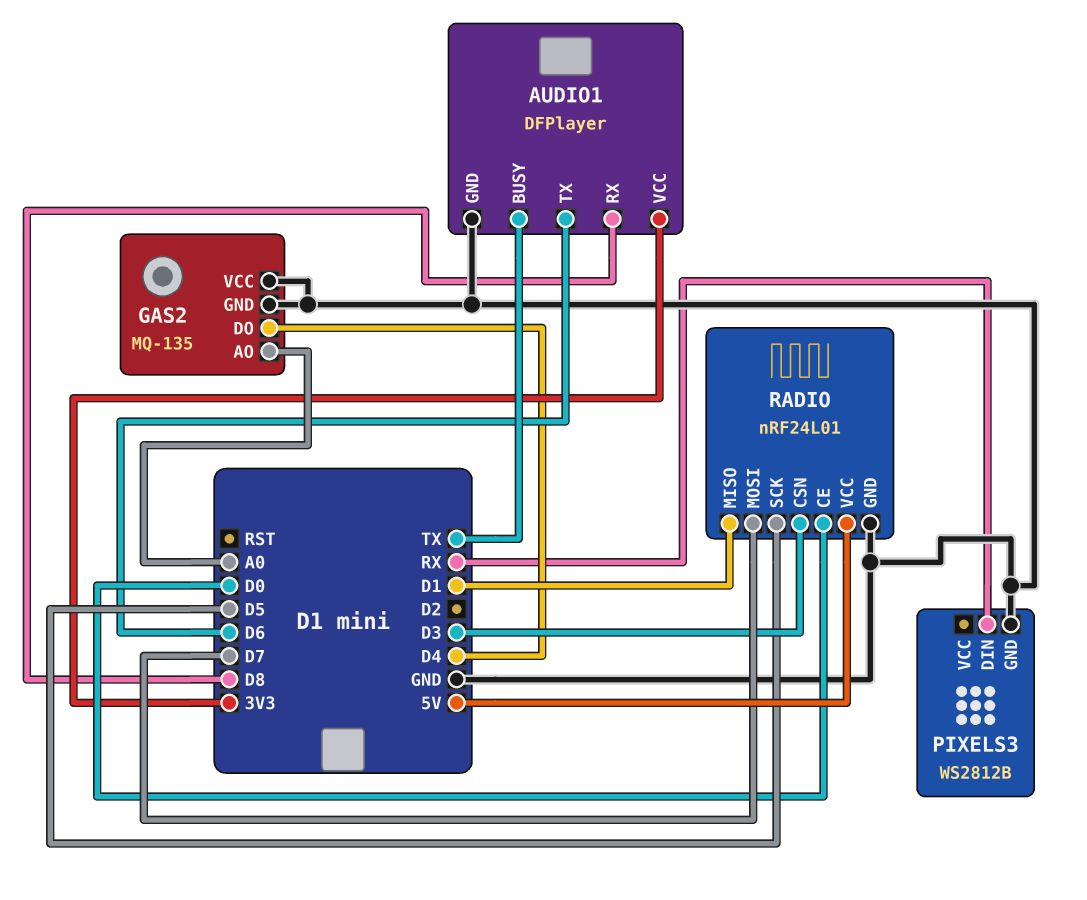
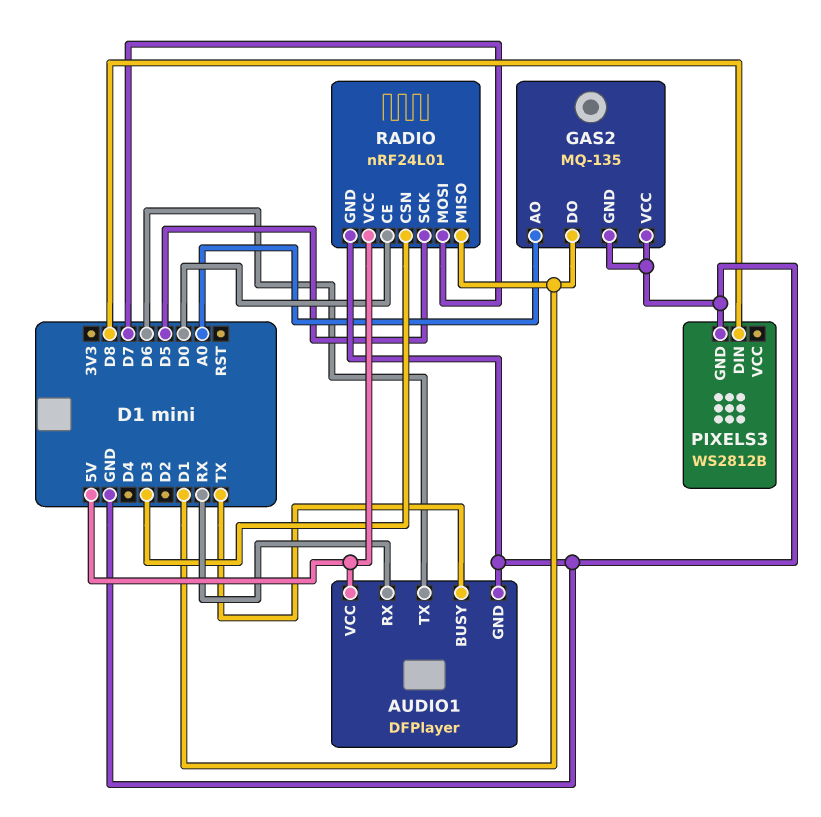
AUDIO1 pin RX: D8 -> RX
AUDIO1 pin VCC: 3V3 -> 5V
GAS2 pin DO: D4 -> D1
PIXELS3 pin DIN: RX -> D8

